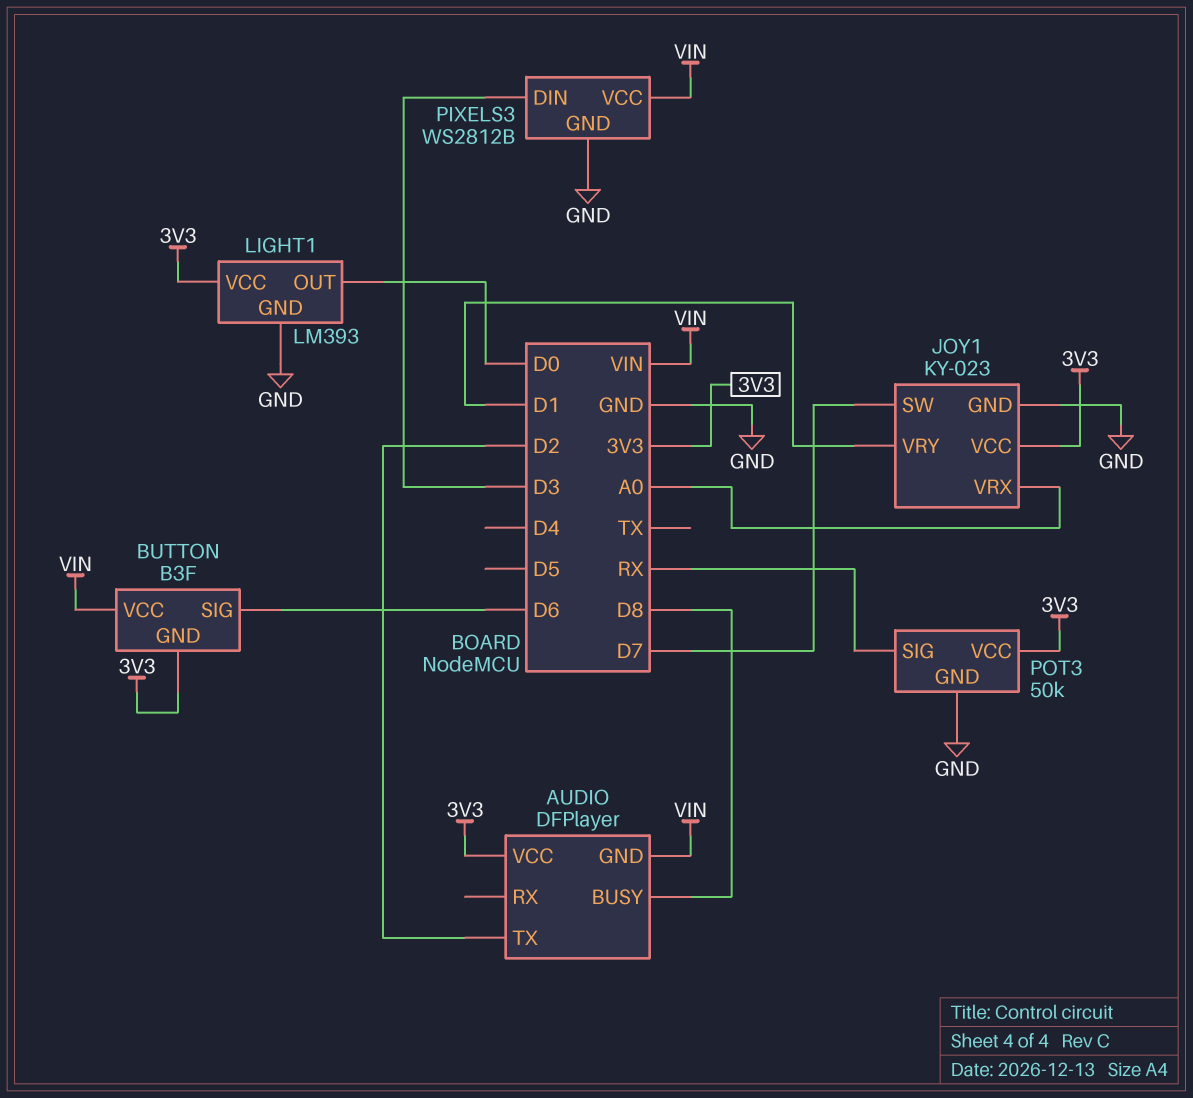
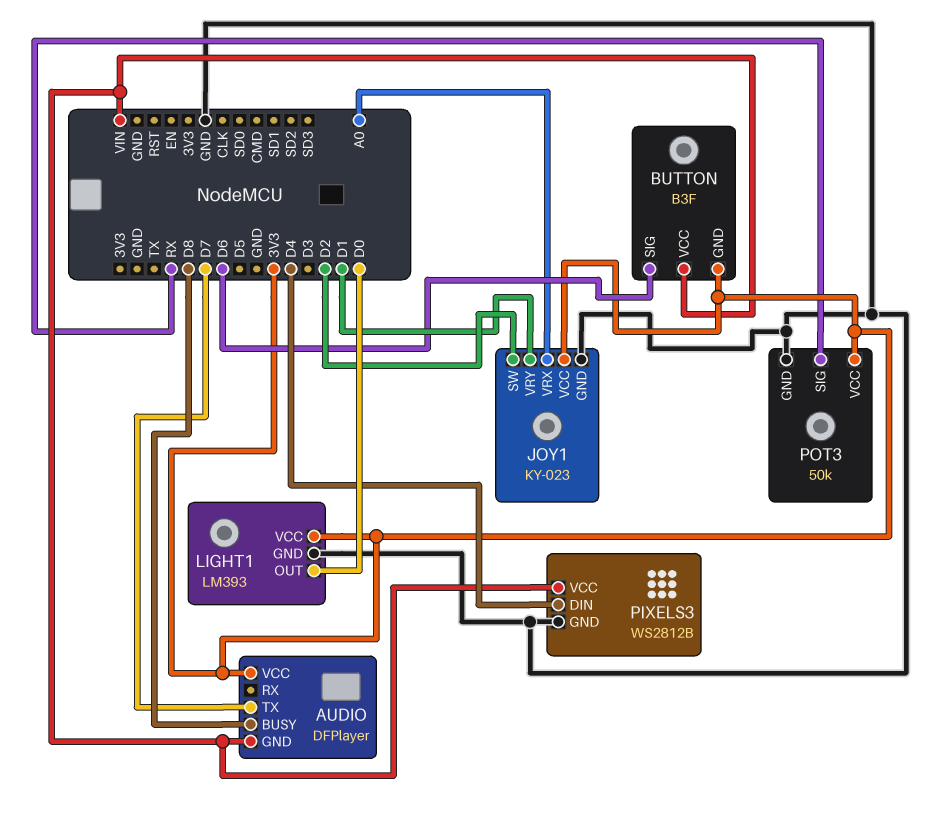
AUDIO pin TX: D2 -> D7
JOY1 pin SW: D7 -> D2
PIXELS3 pin DIN: D3 -> D4

